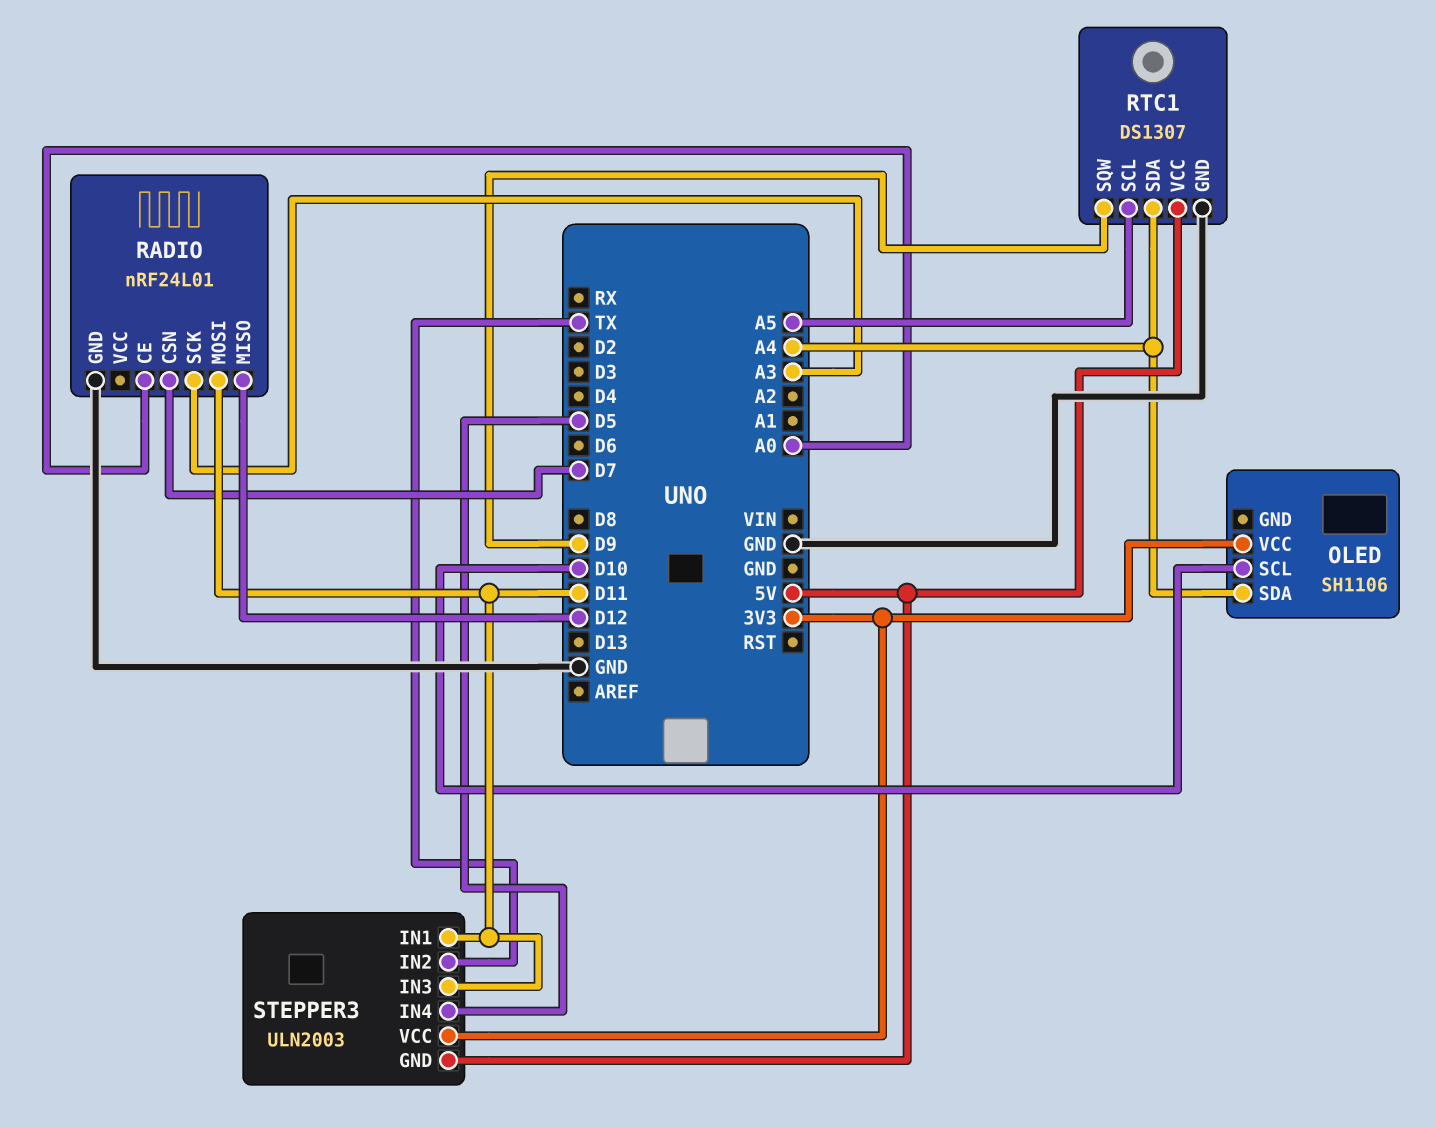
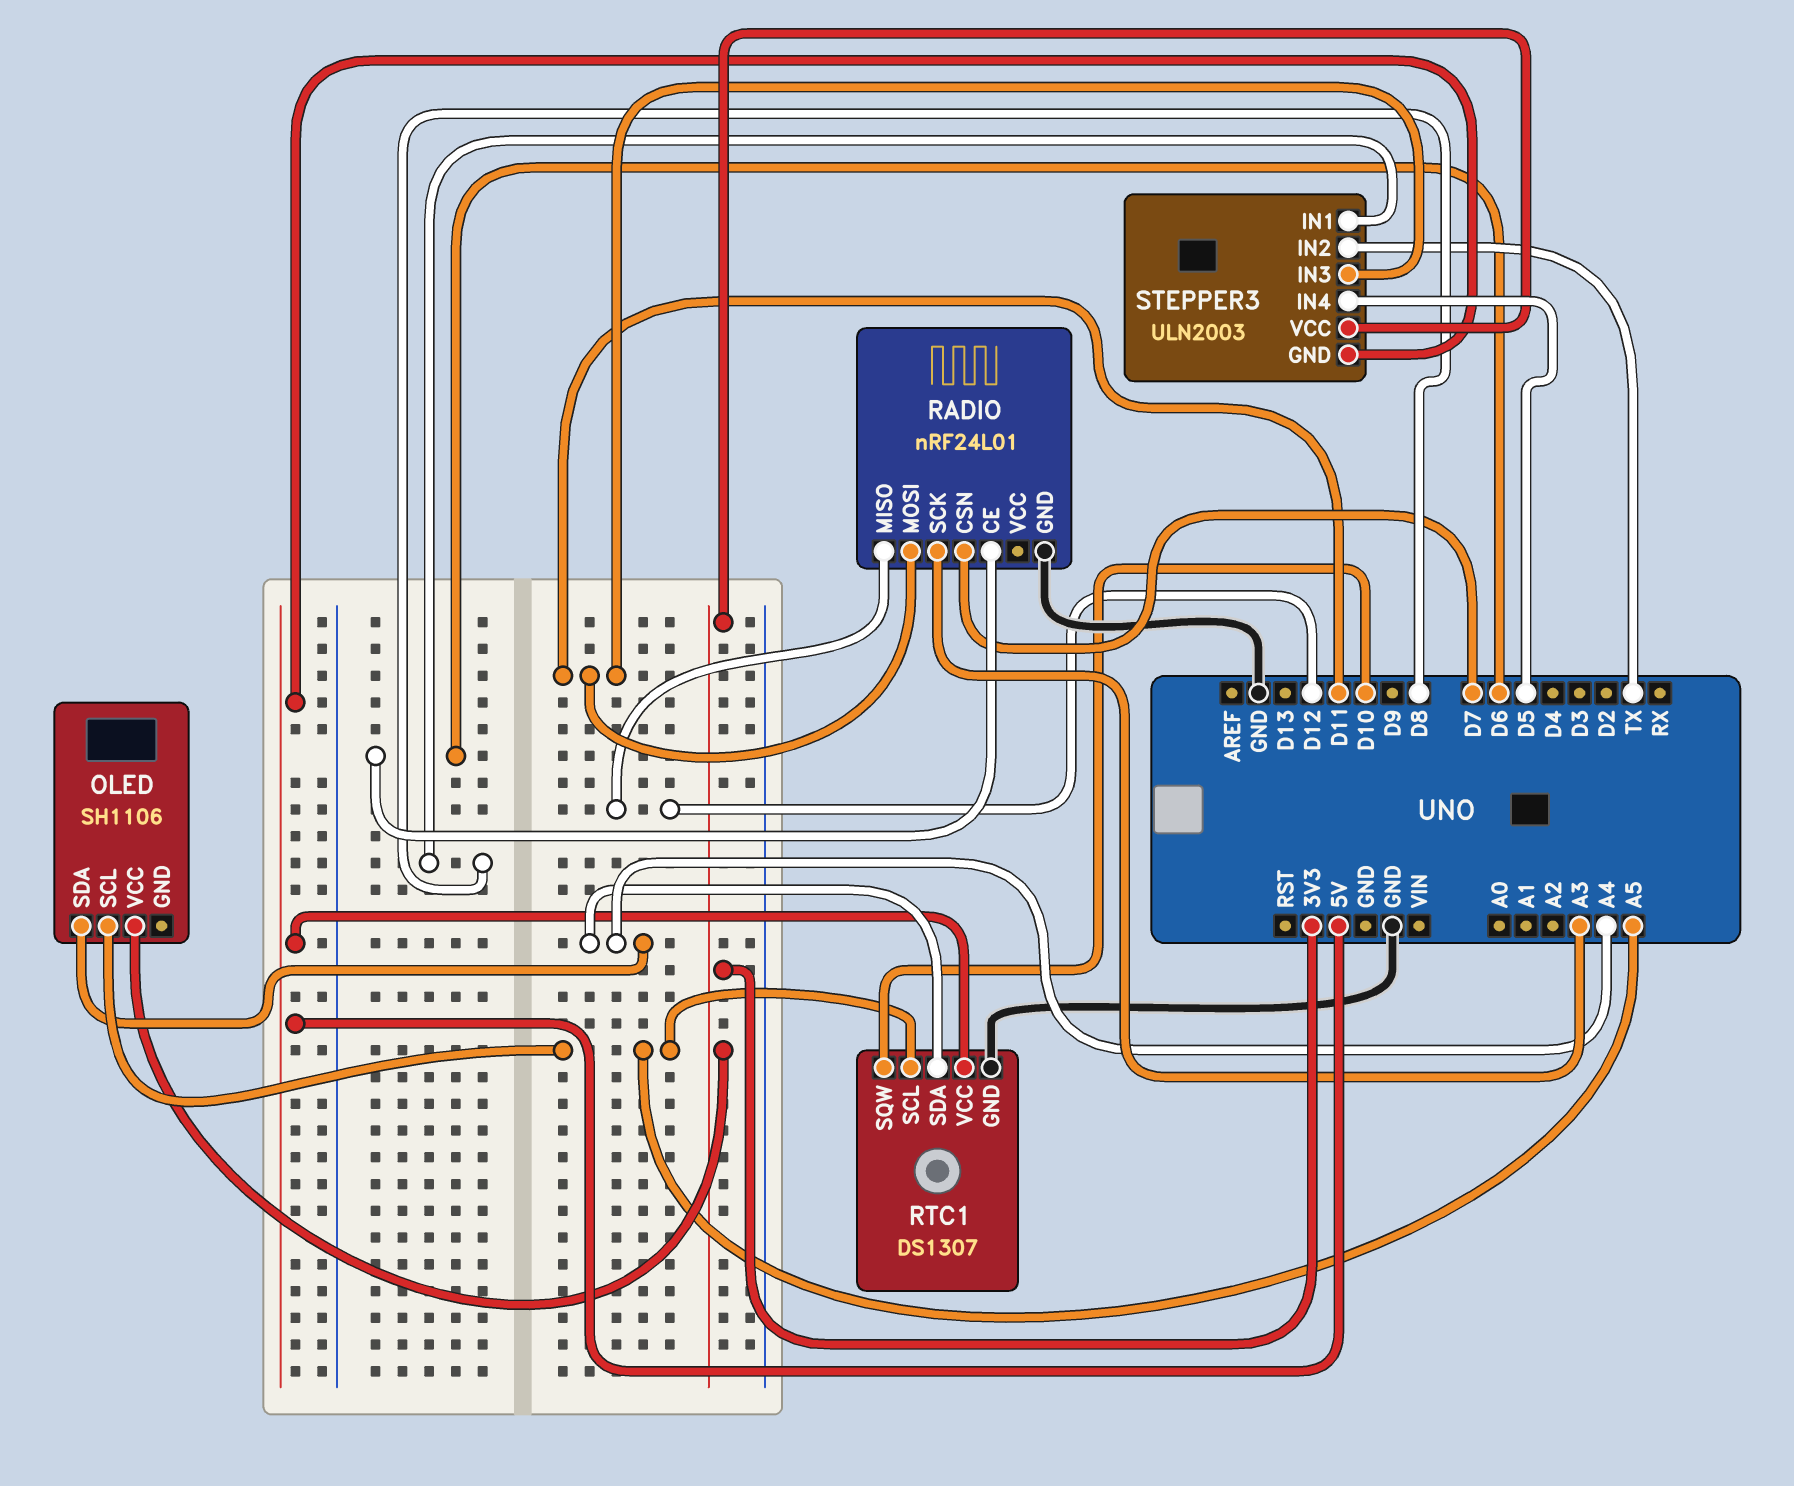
OLED pin SCL: D10 -> A5
RADIO pin CE: A0 -> D6
RTC1 pin SQW: D9 -> D10
STEPPER3 pin IN1: D11 -> D8

